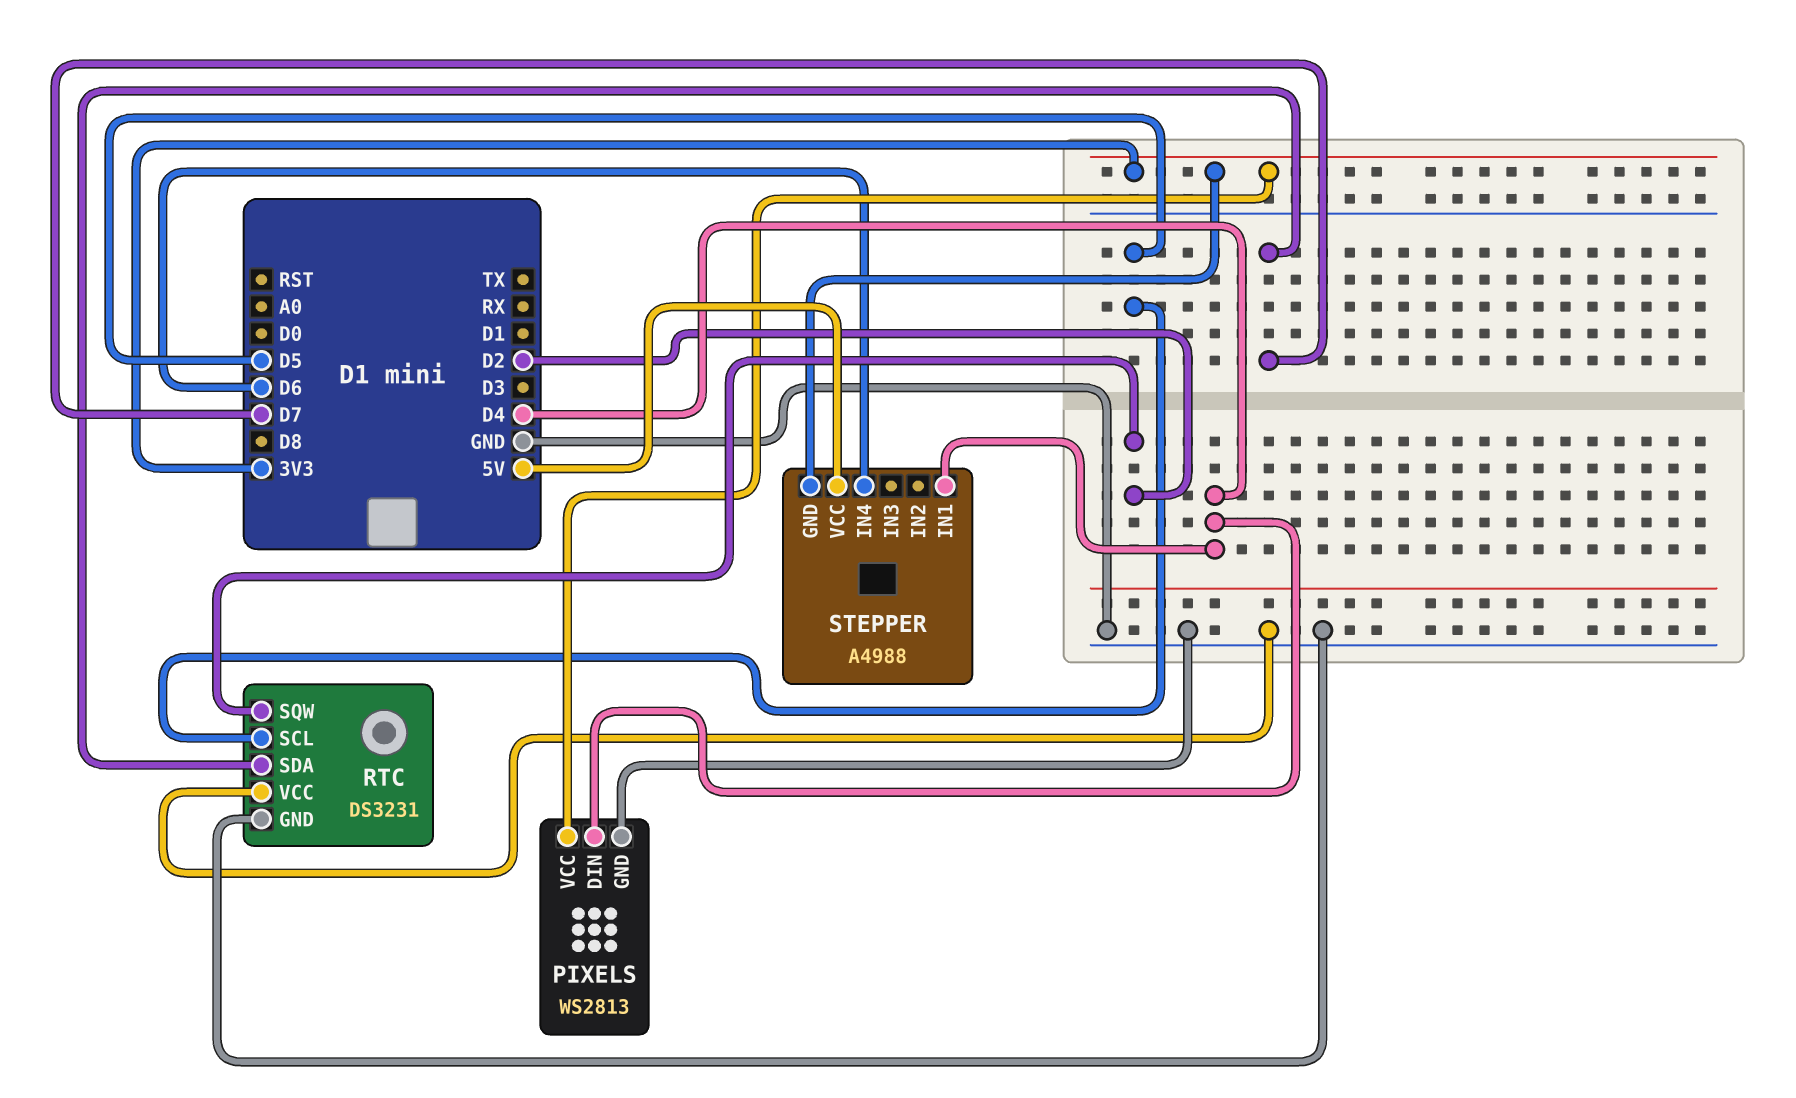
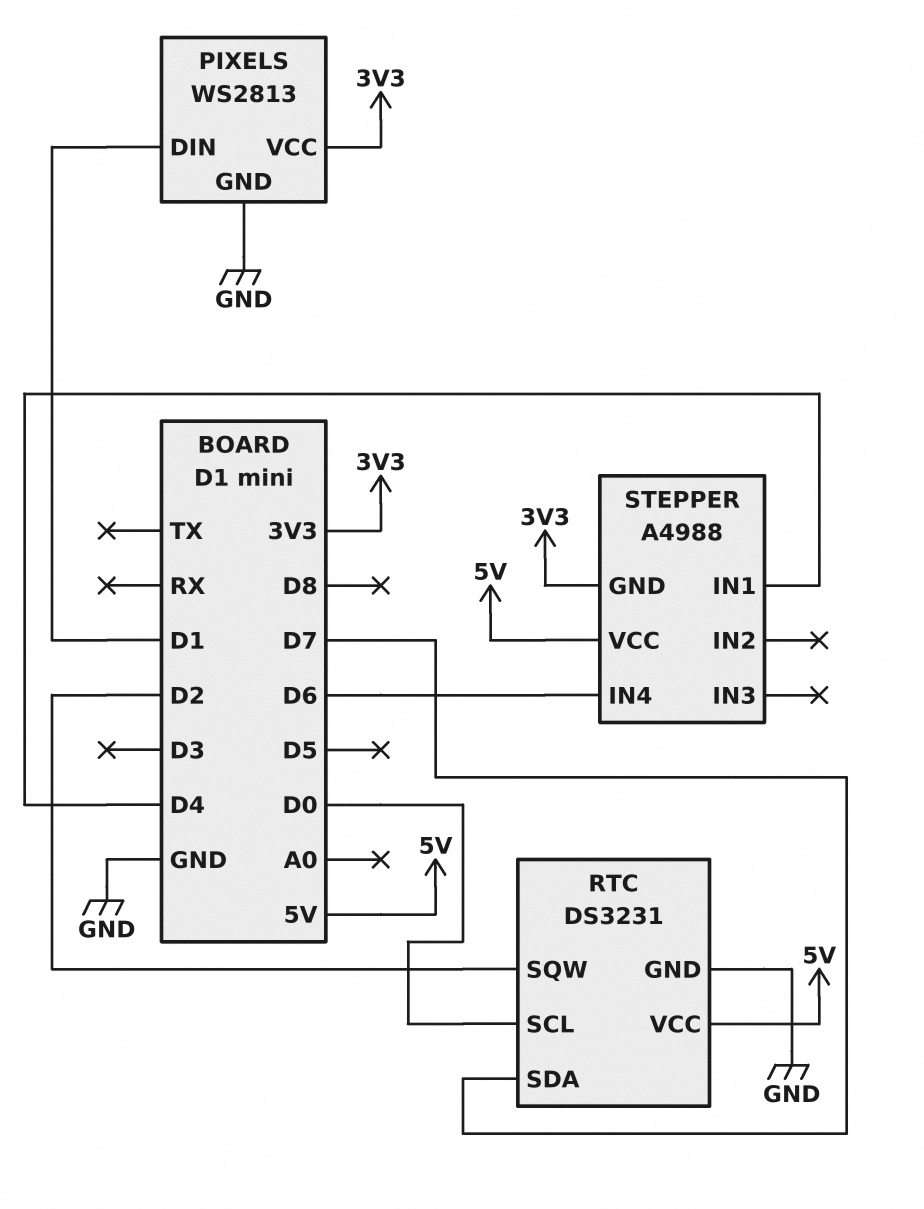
PIXELS pin DIN: D4 -> D1
RTC pin SCL: D5 -> D0
RTC pin VCC: GND -> 5V

